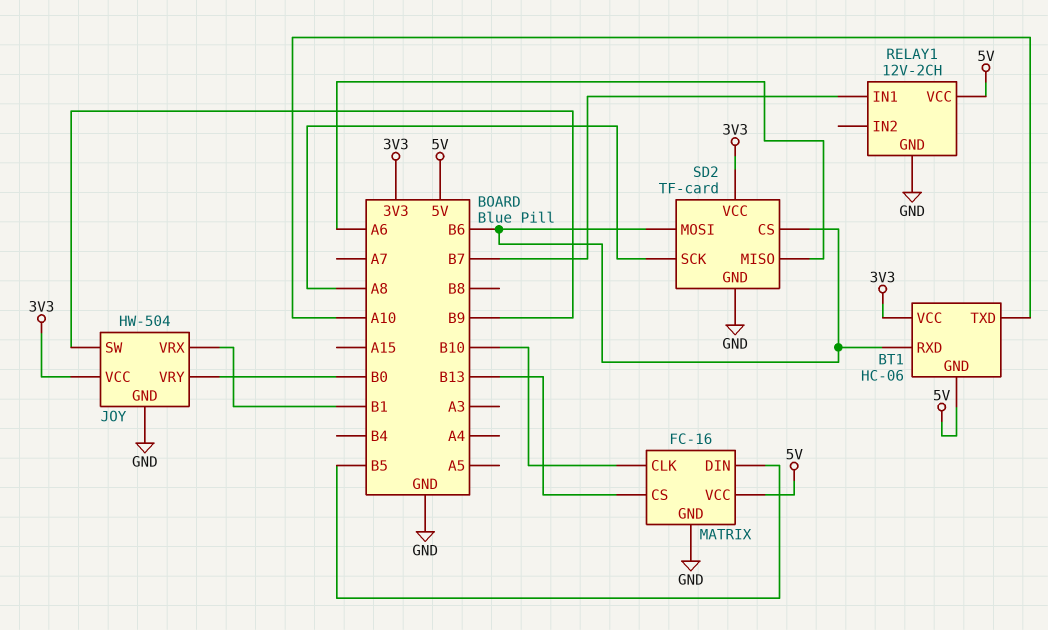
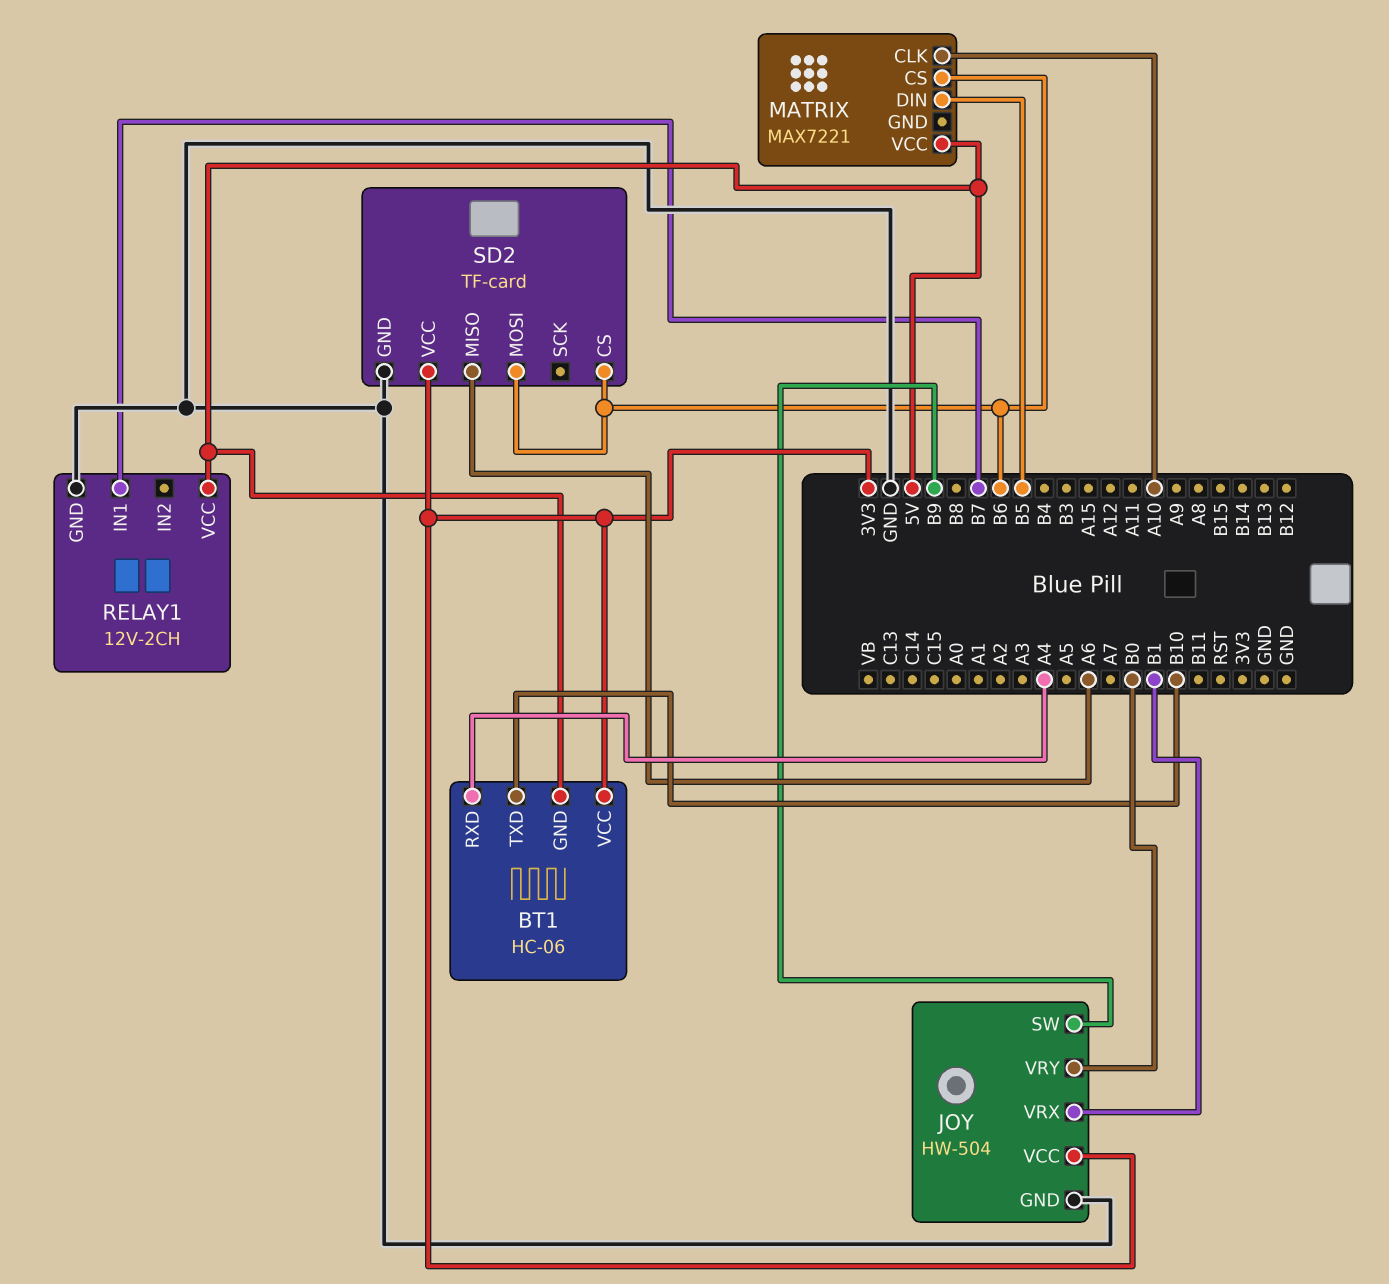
BT1 pin RXD: B6 -> A4
BT1 pin TXD: A10 -> B10
MATRIX: FC-16 -> MAX7221
MATRIX pin CLK: B10 -> A10
MATRIX pin CS: B13 -> B6
MATRIX pin GND: GND -> none
SD2 pin SCK: A8 -> none

